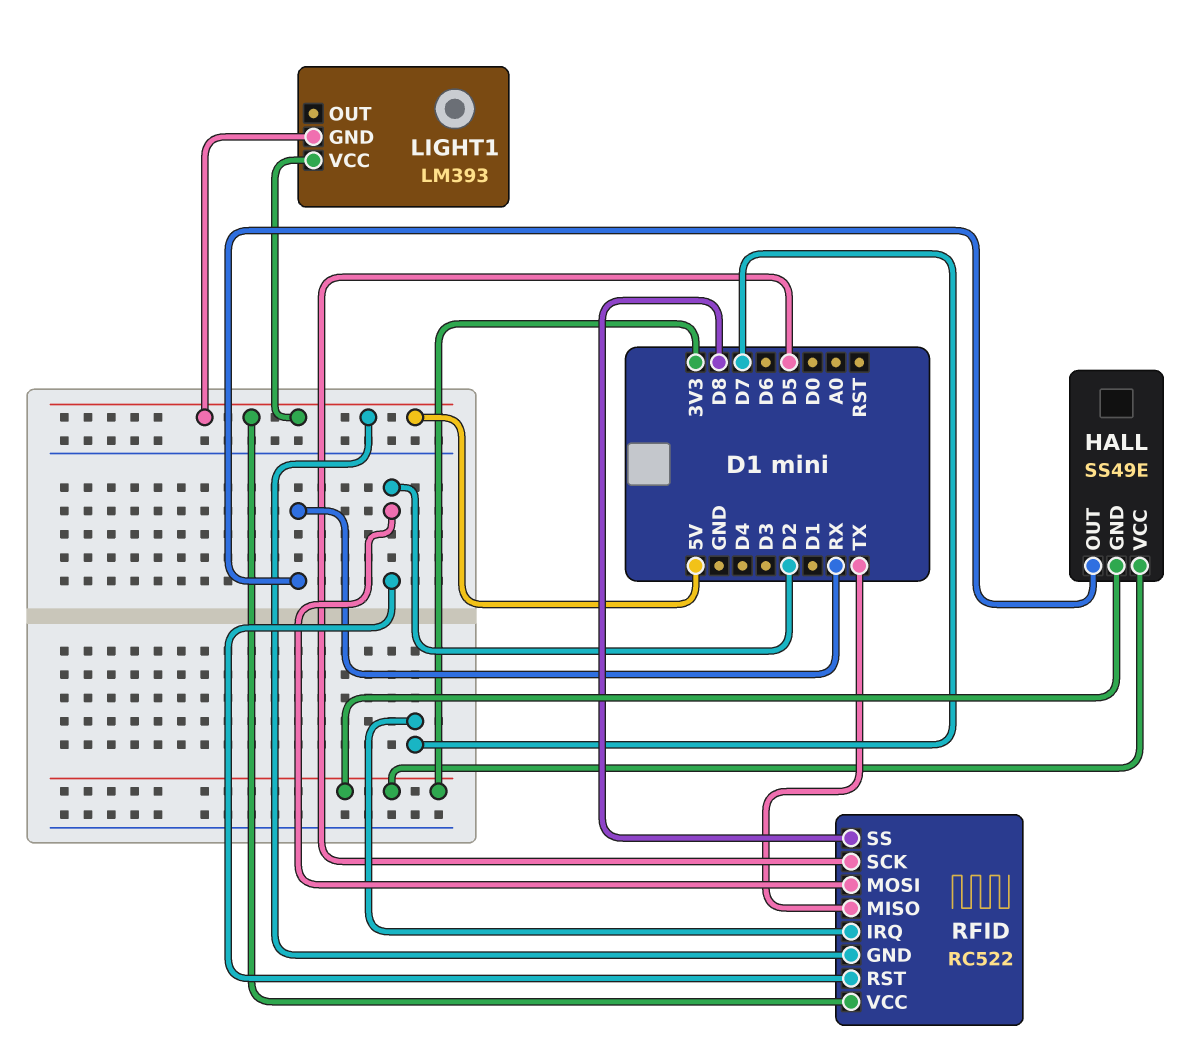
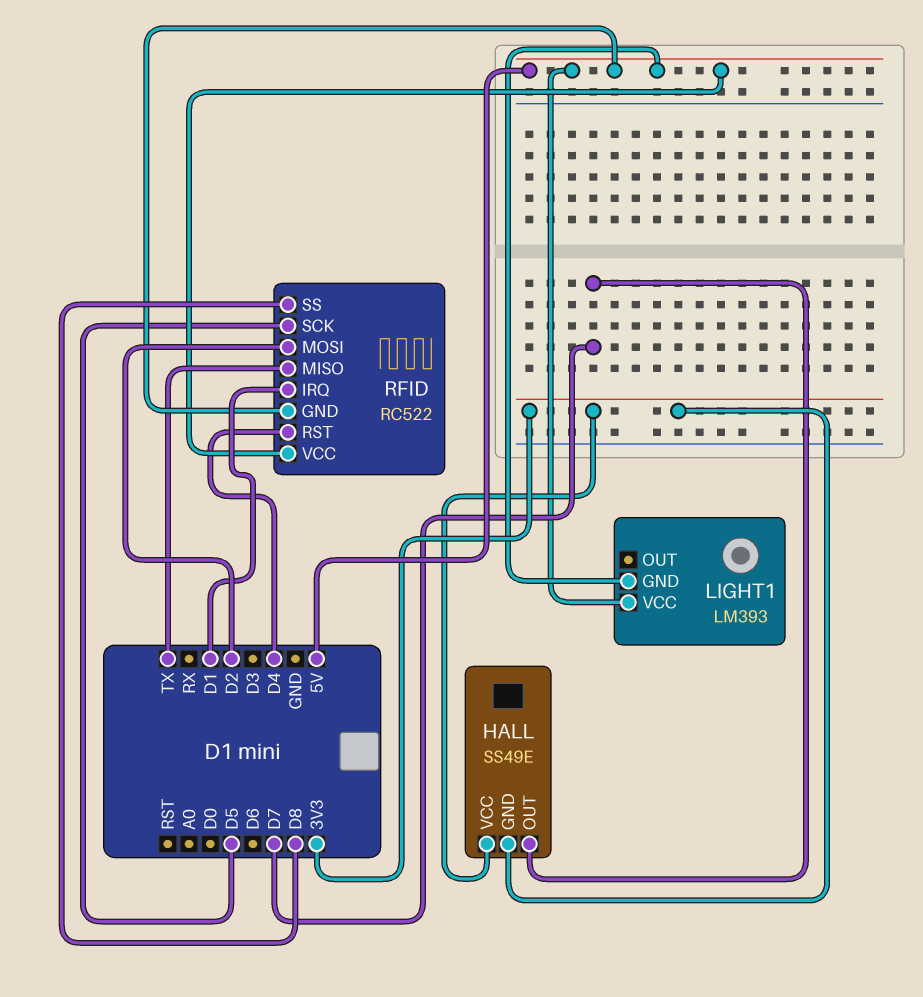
HALL pin OUT: RX -> D7
RFID pin IRQ: D7 -> D1
RFID pin RST: D2 -> D4

